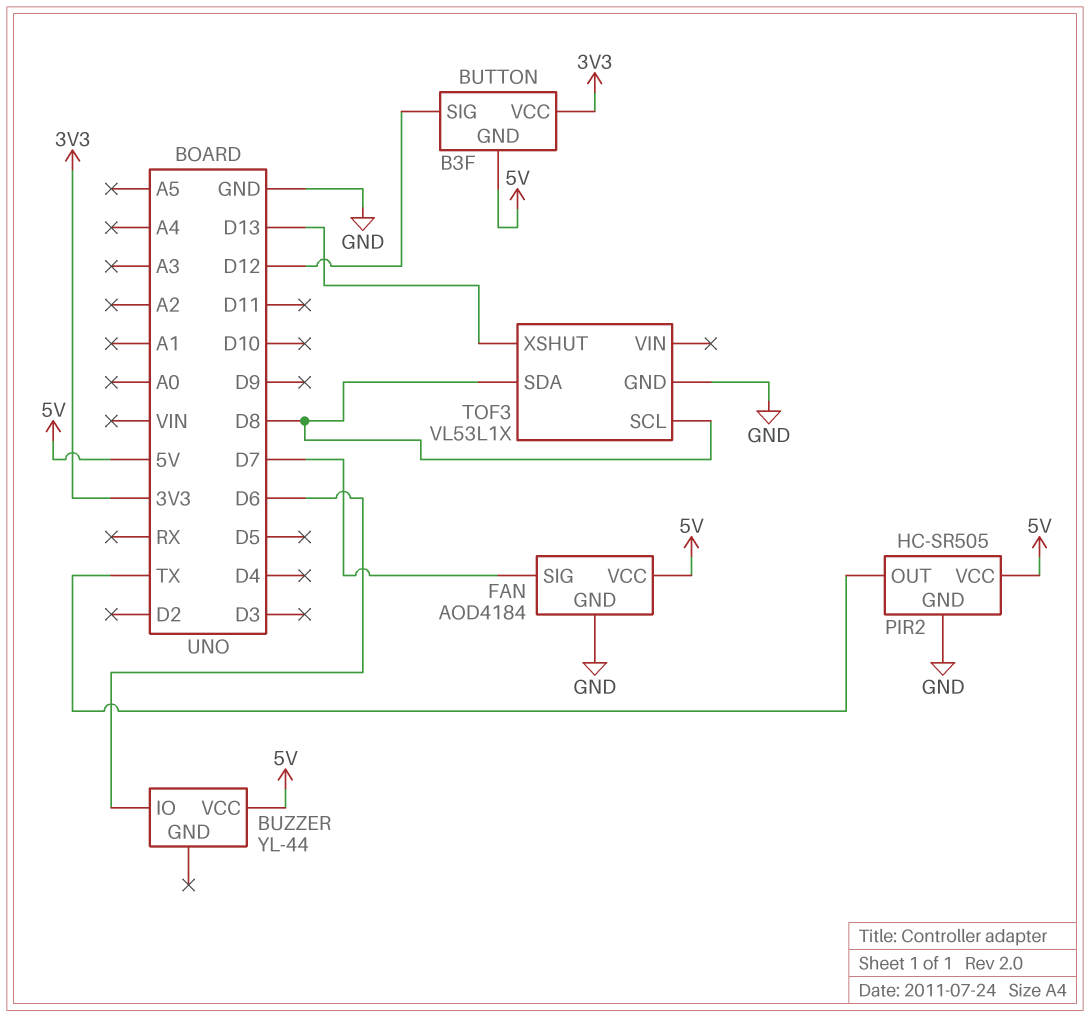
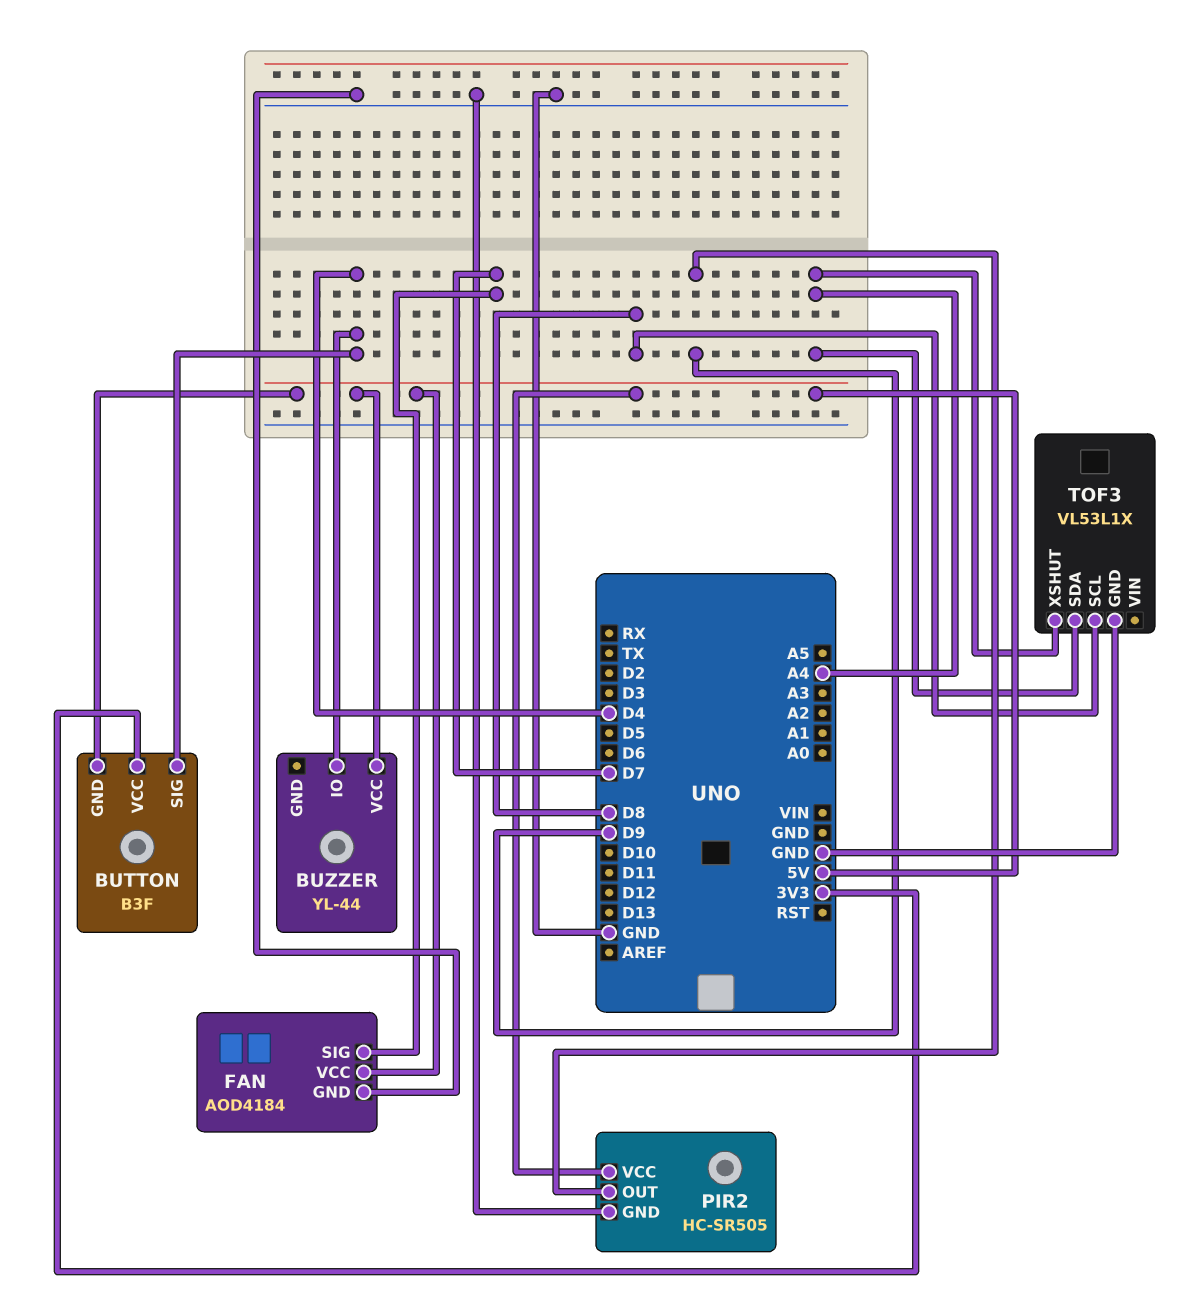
BUTTON pin SIG: D12 -> D4
BUZZER pin IO: D6 -> D4
PIR2 pin OUT: TX -> D9
TOF3 pin SDA: D8 -> A4
TOF3 pin XSHUT: D13 -> A4

